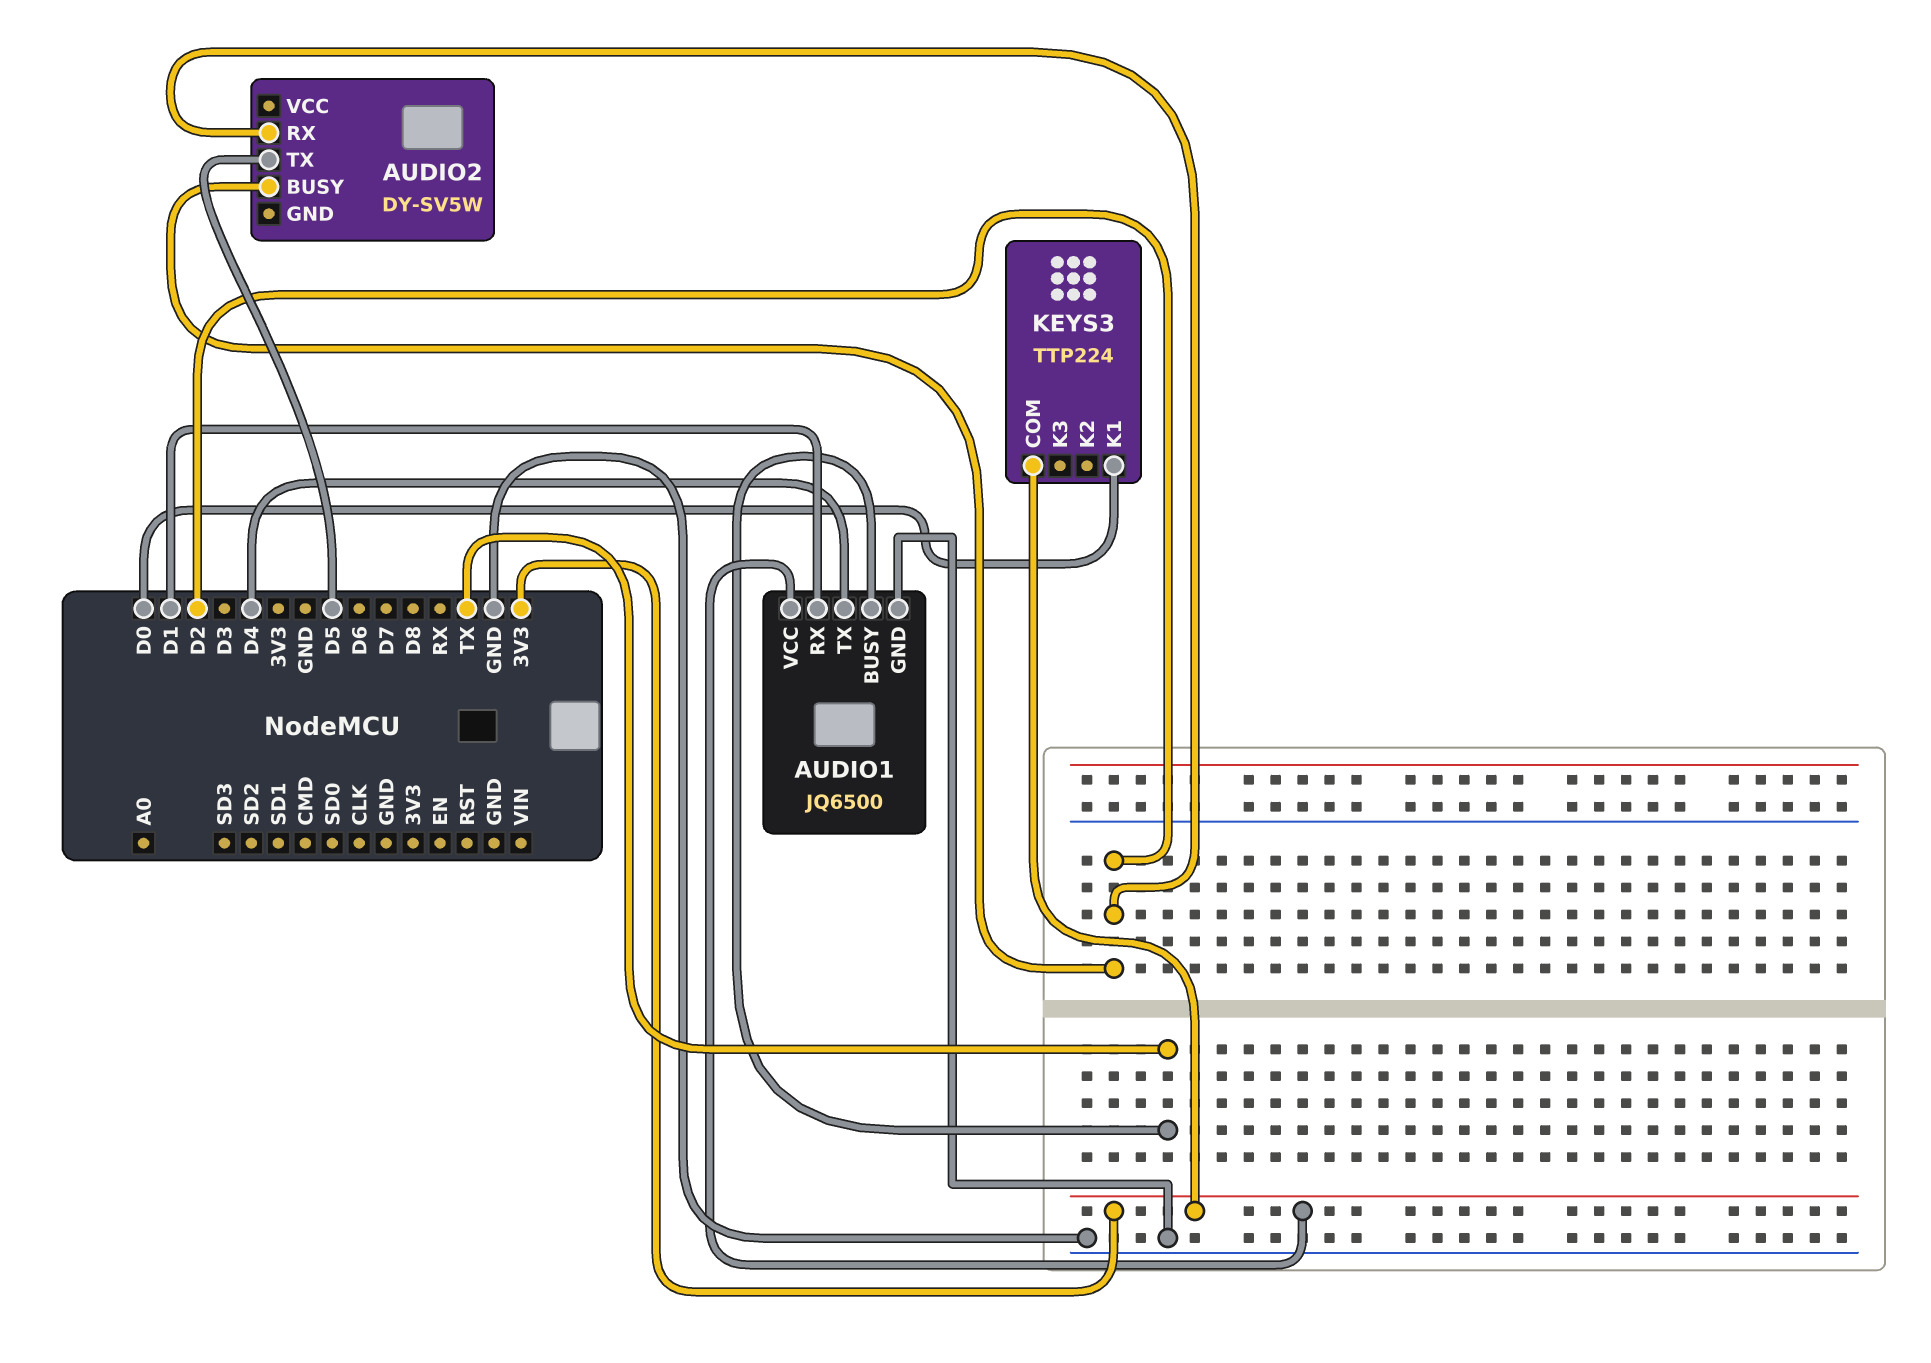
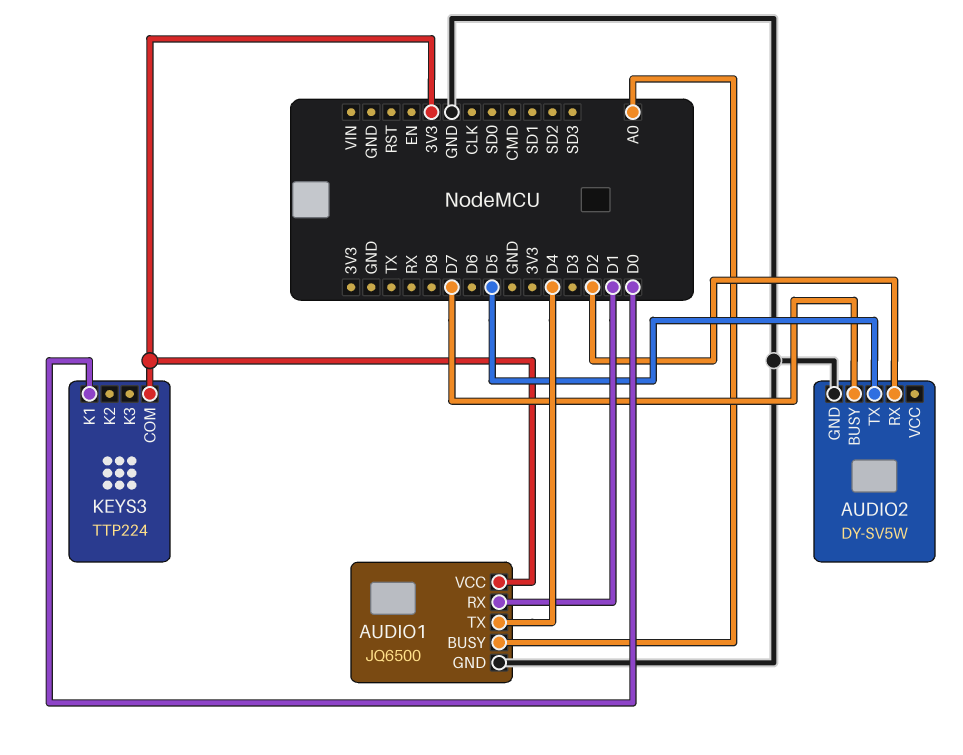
AUDIO1 pin BUSY: TX -> A0
AUDIO2 pin BUSY: D2 -> D7
AUDIO2 pin GND: none -> GND

